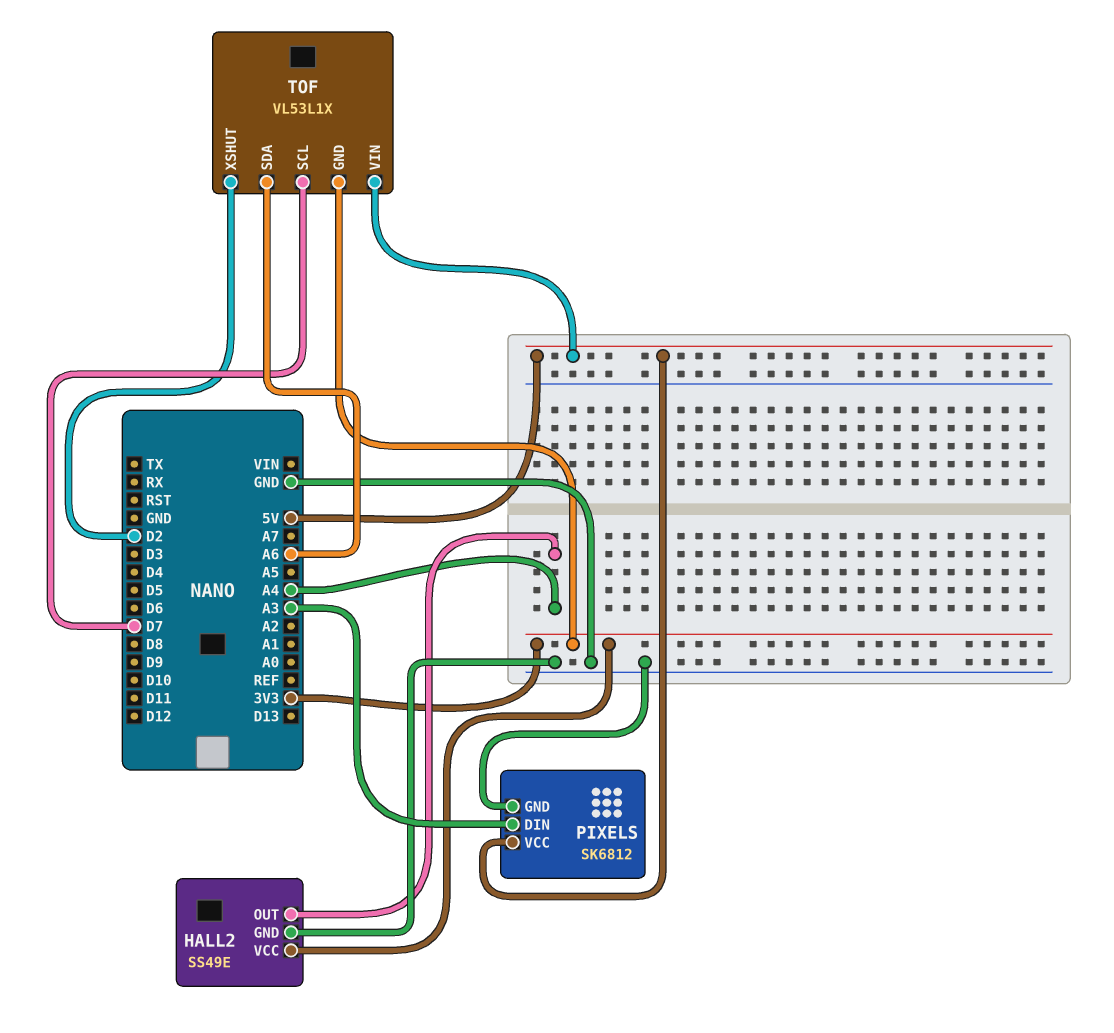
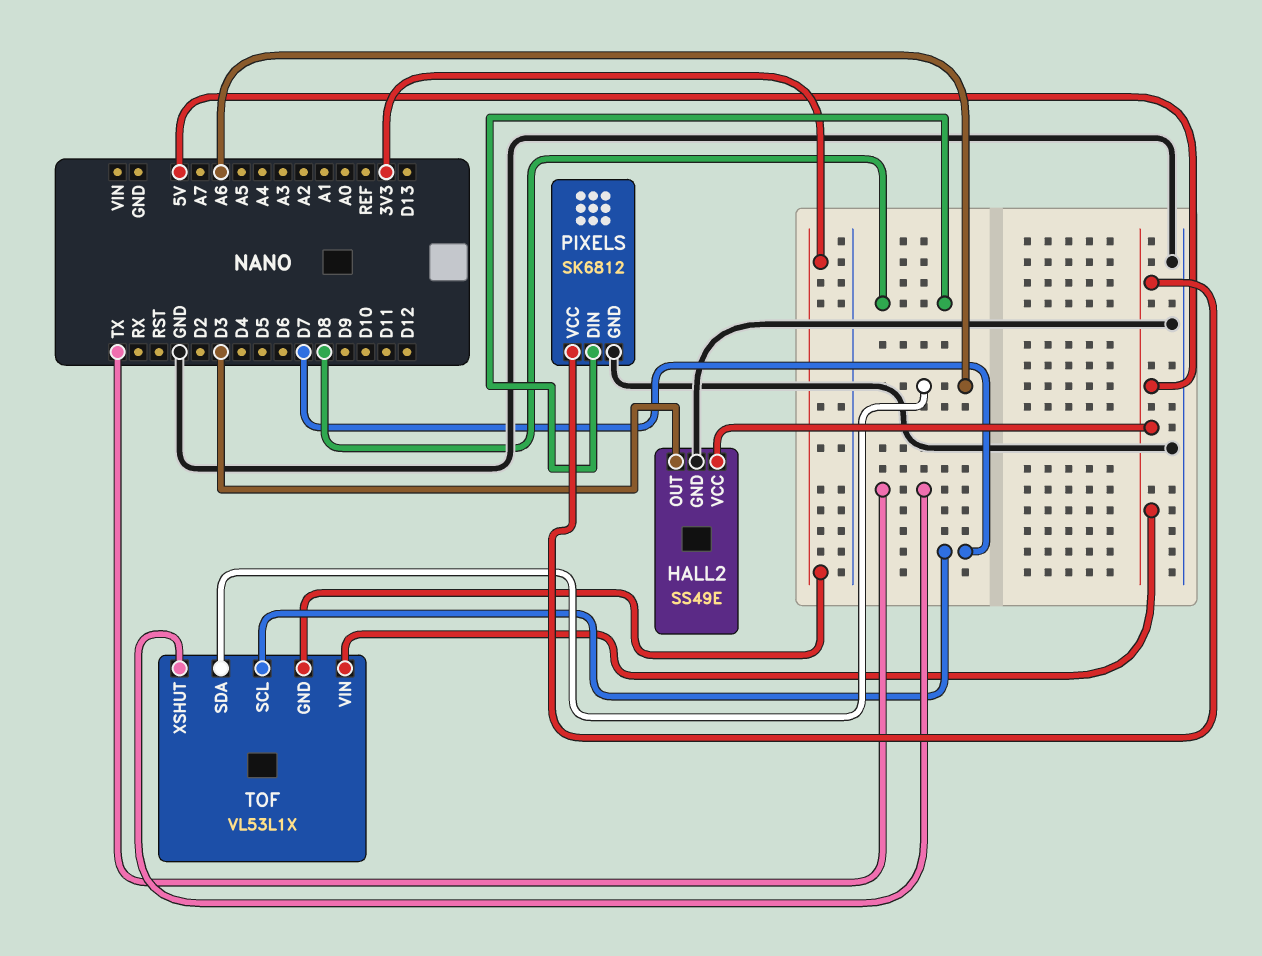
HALL2 pin OUT: A4 -> D3
HALL2 pin VCC: 3V3 -> 5V
PIXELS pin DIN: A3 -> D8
TOF pin XSHUT: D2 -> TX

